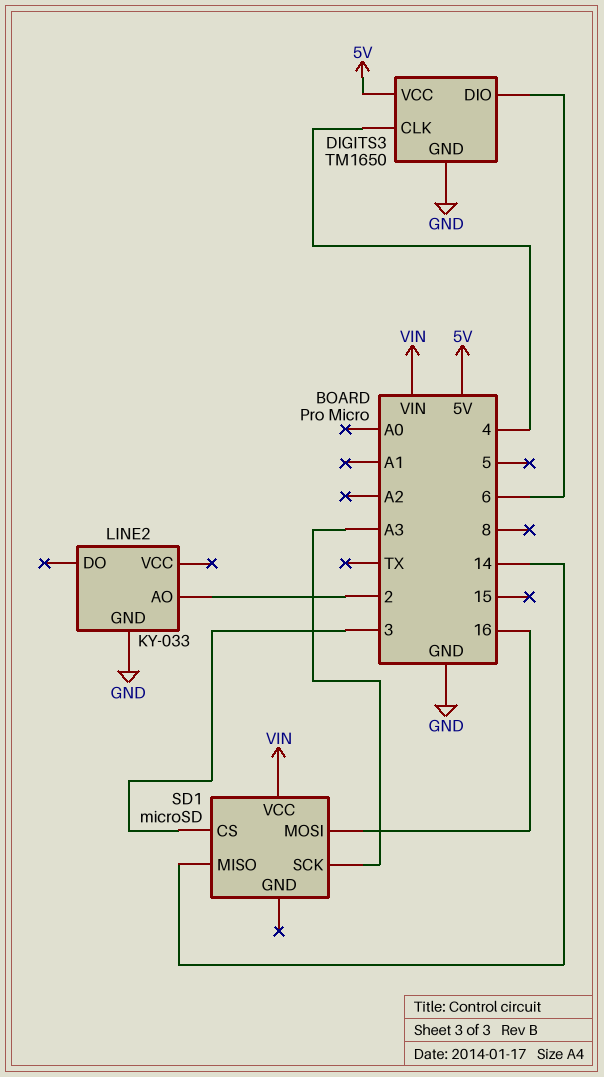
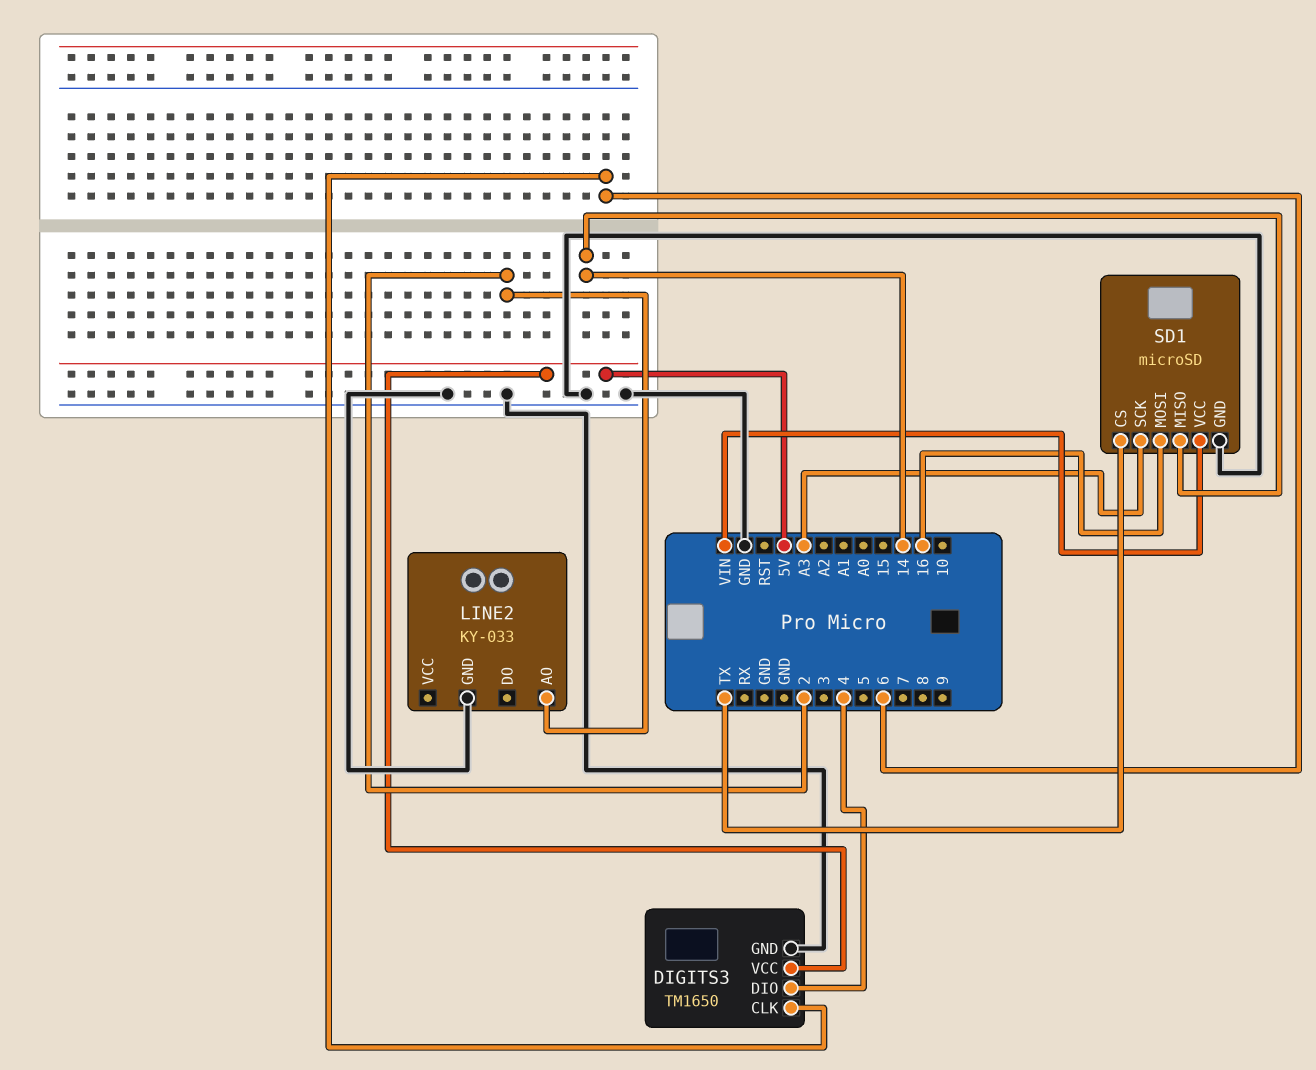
DIGITS3 pin CLK: 4 -> 6
DIGITS3 pin DIO: 6 -> 4
SD1 pin CS: 3 -> TX
SD1 pin GND: none -> GND

